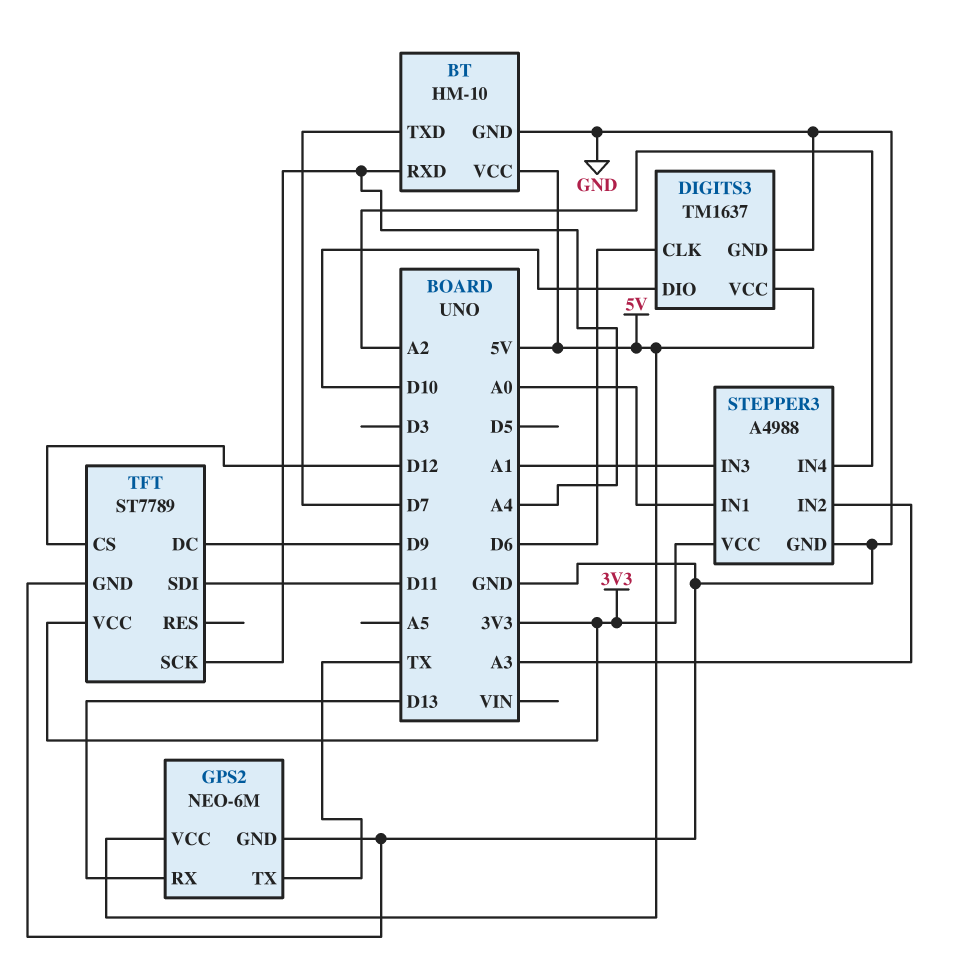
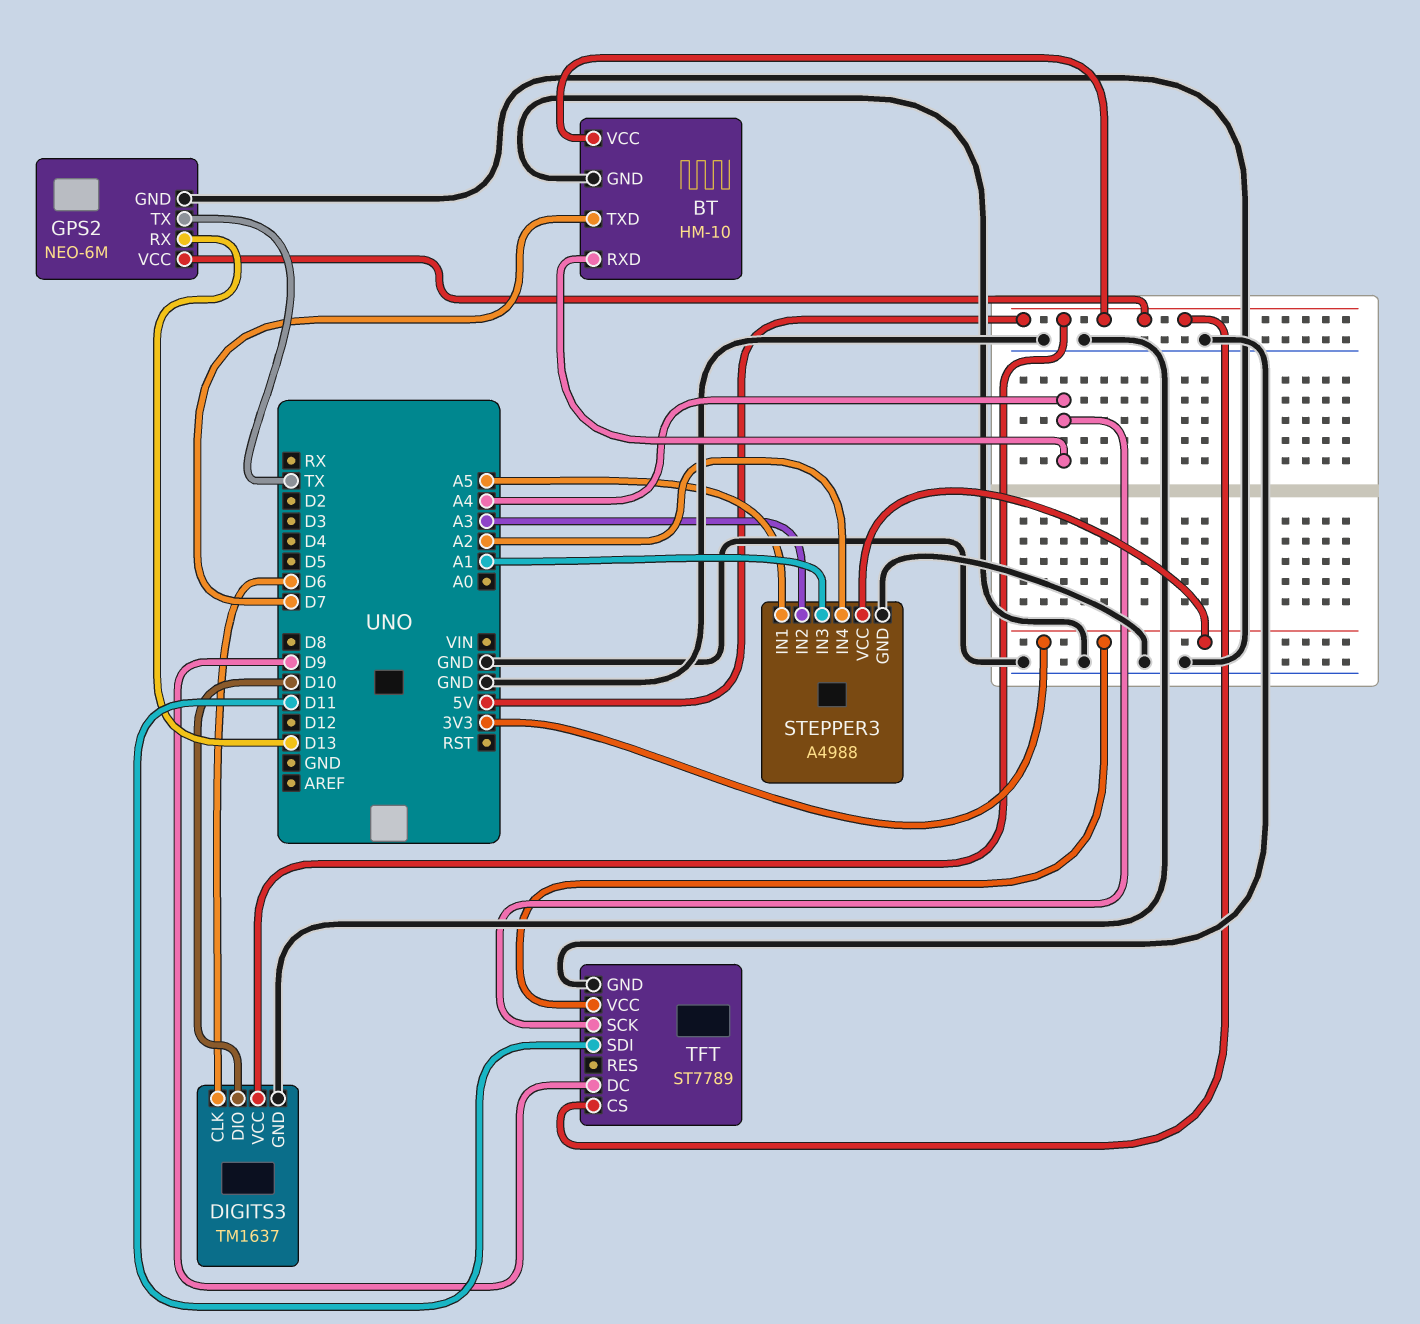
STEPPER3 pin IN1: A0 -> A5
TFT pin CS: D12 -> 5V

